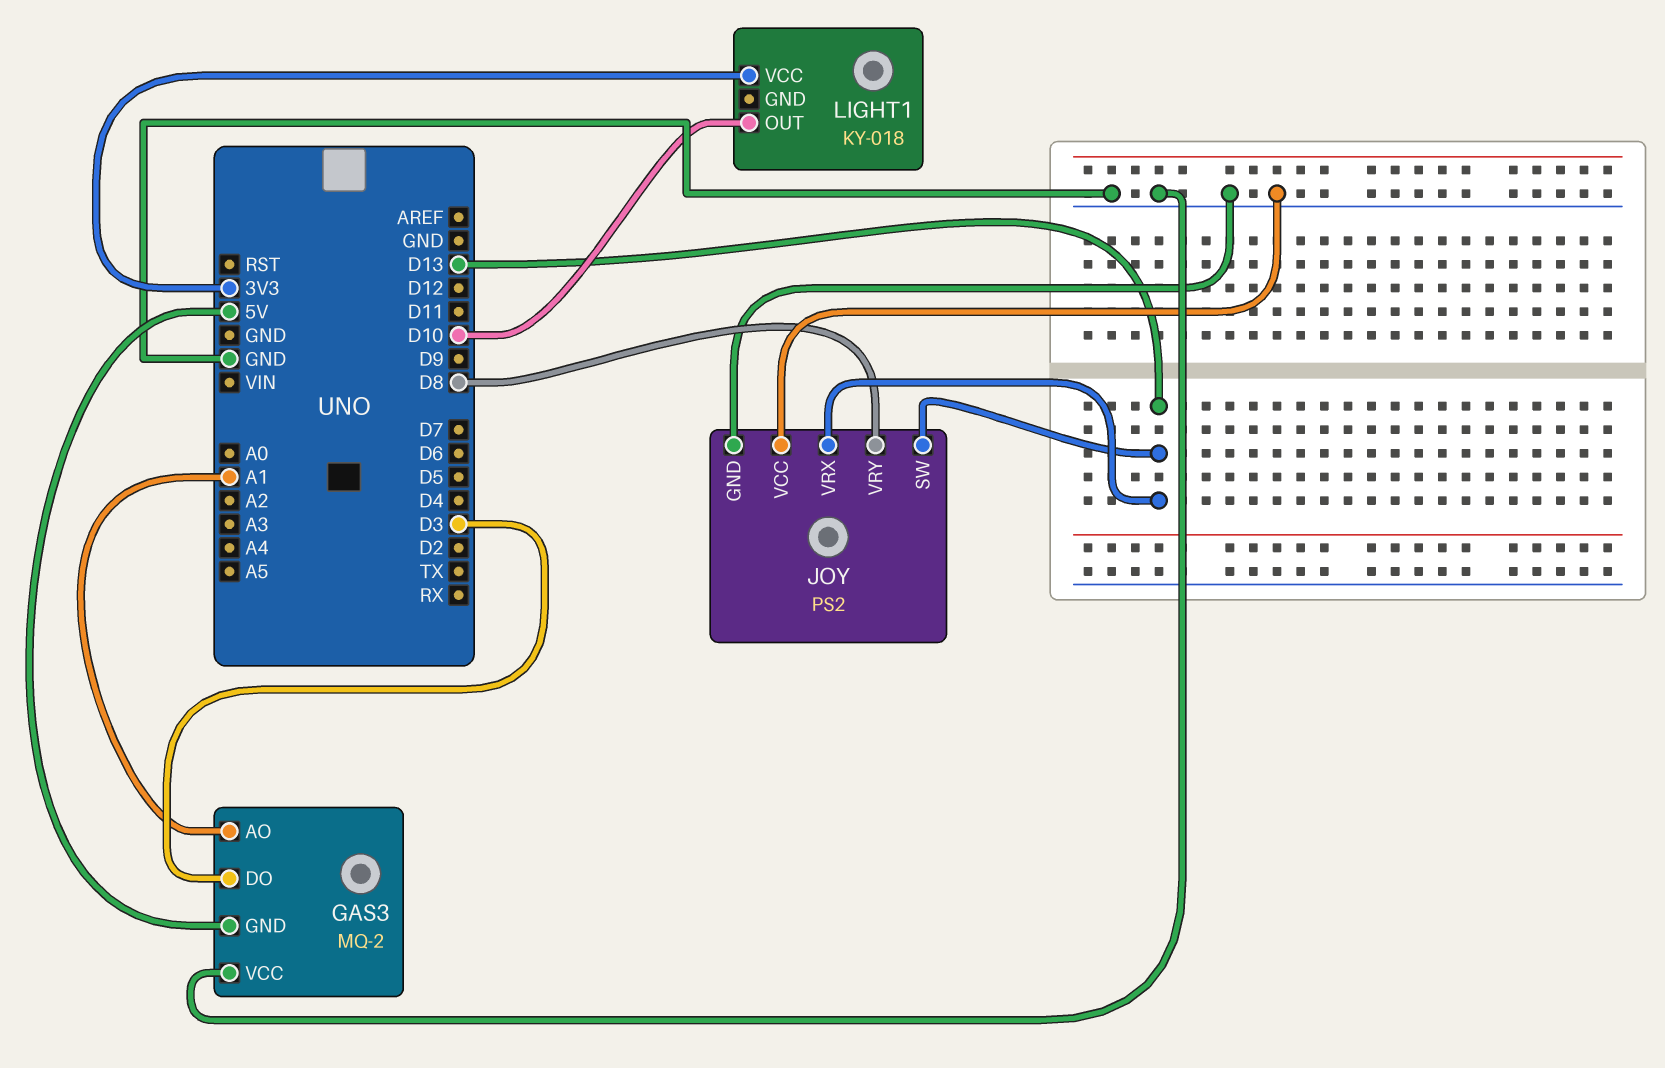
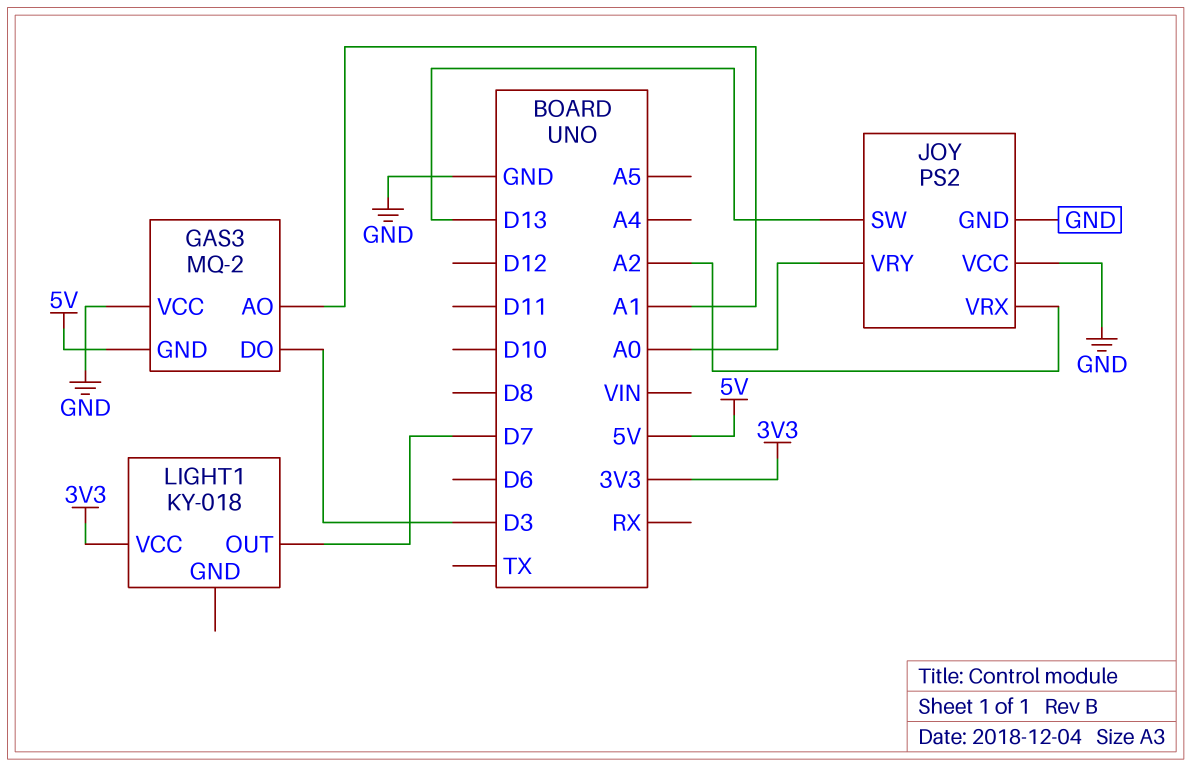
JOY pin VRX: D13 -> A2
JOY pin VRY: D8 -> A0
LIGHT1 pin OUT: D10 -> D7

